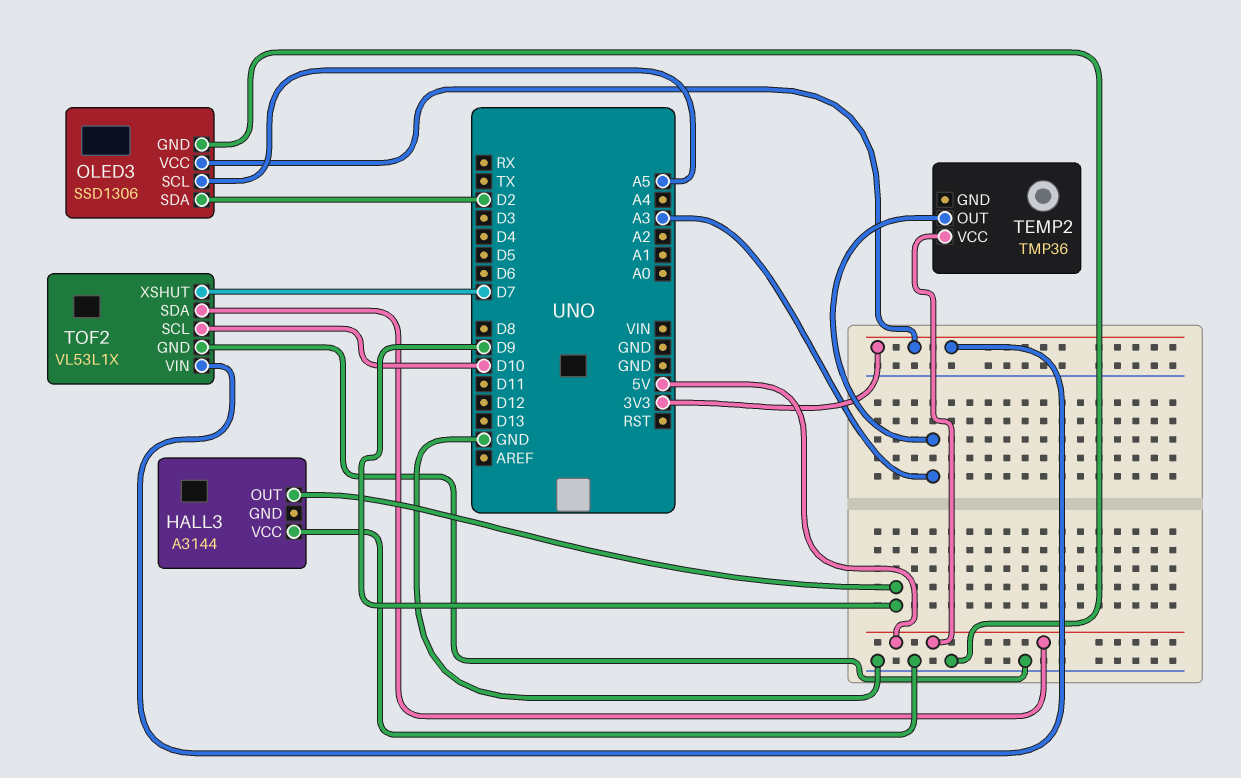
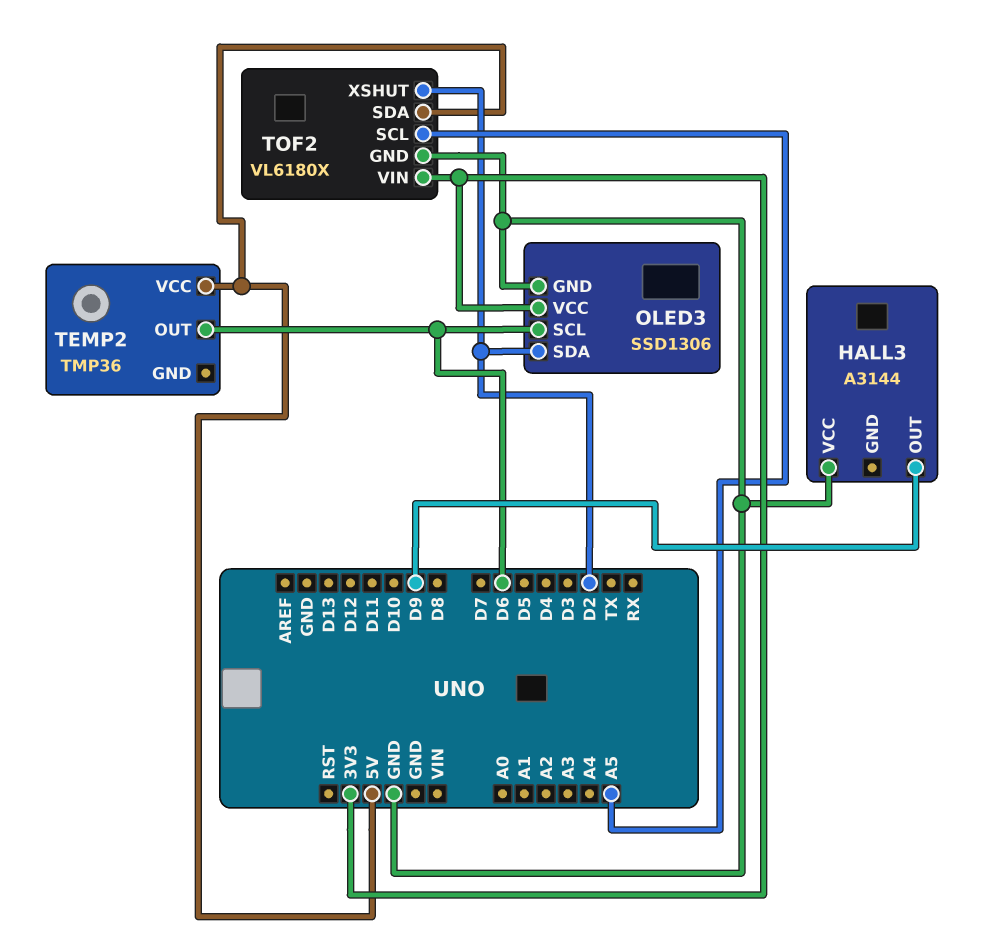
OLED3 pin SCL: A5 -> D6
TEMP2 pin OUT: A3 -> D6
TOF2: VL53L1X -> VL6180X
TOF2 pin SCL: D10 -> A5
TOF2 pin XSHUT: D7 -> D2

